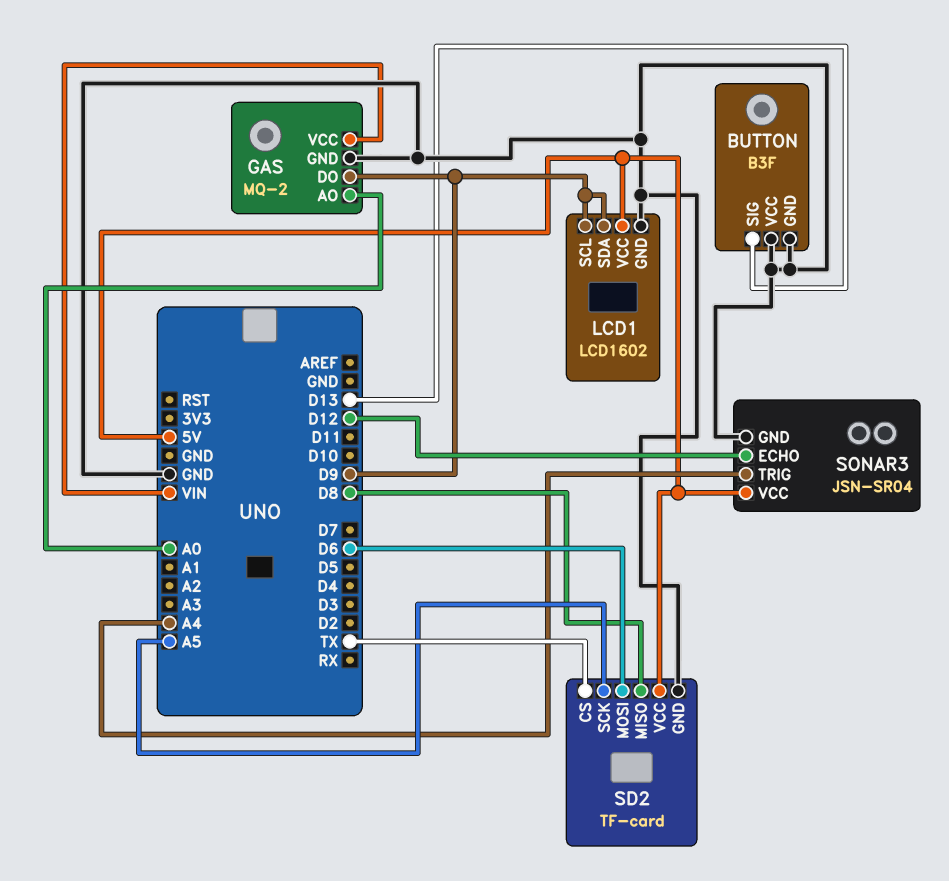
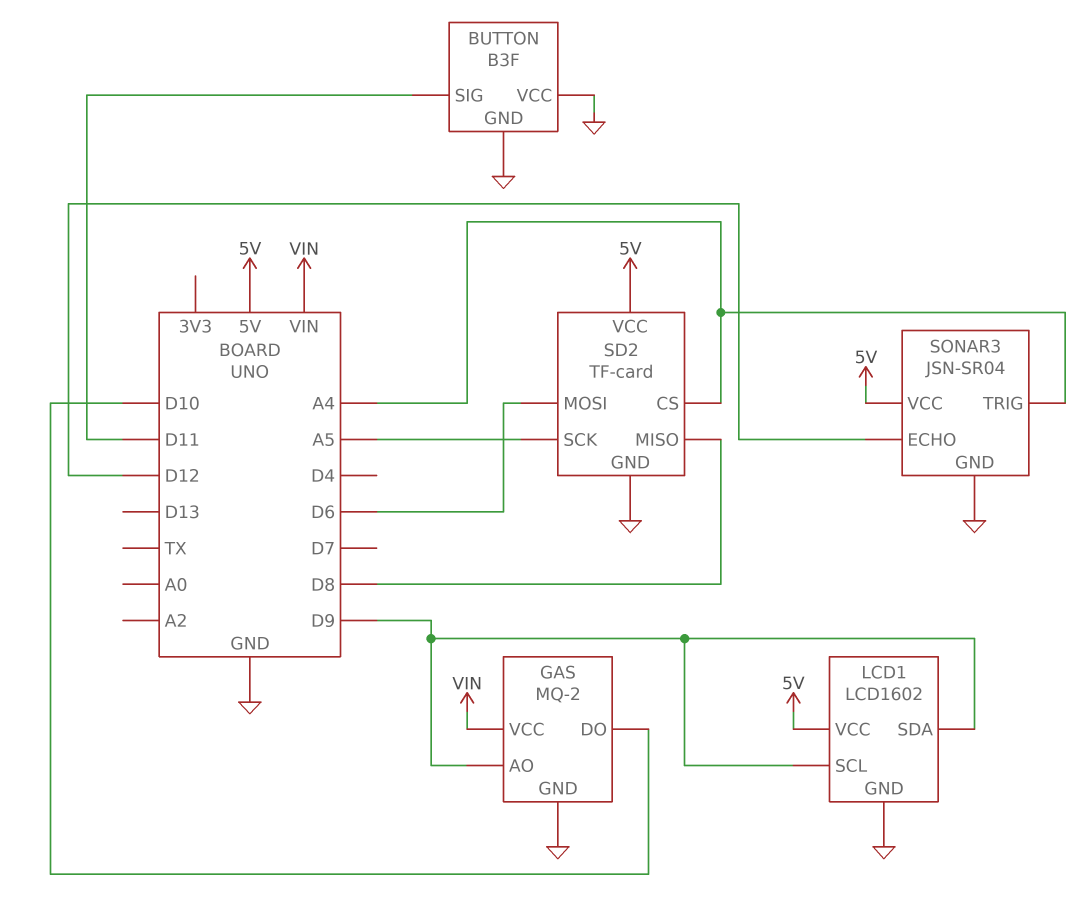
BUTTON pin SIG: D13 -> D11
GAS pin AO: A0 -> D9
GAS pin DO: D9 -> D10
SD2 pin CS: TX -> A4

